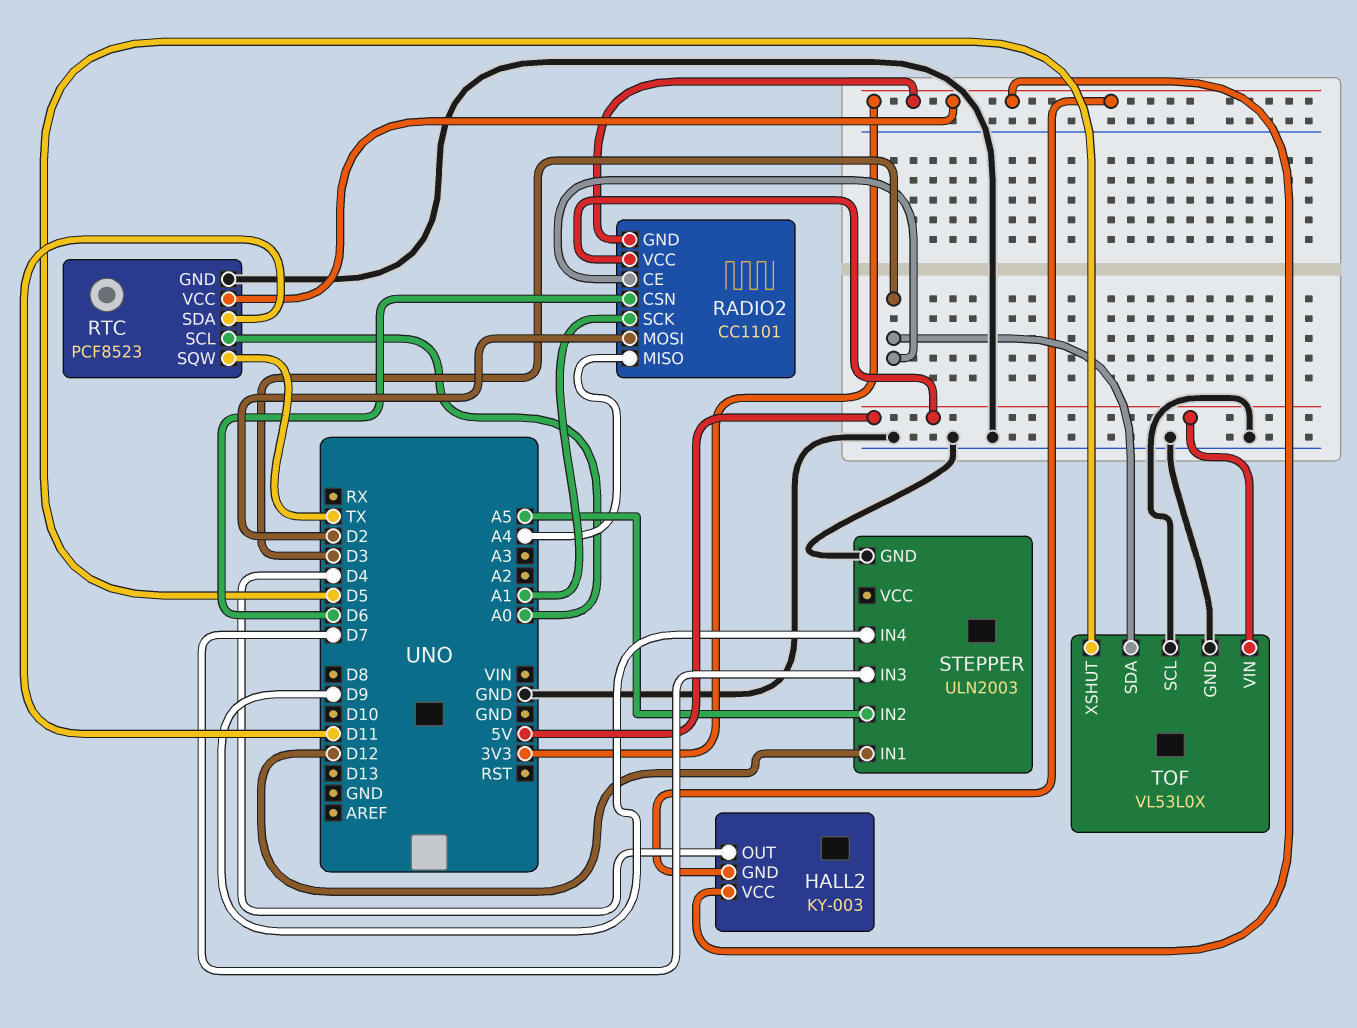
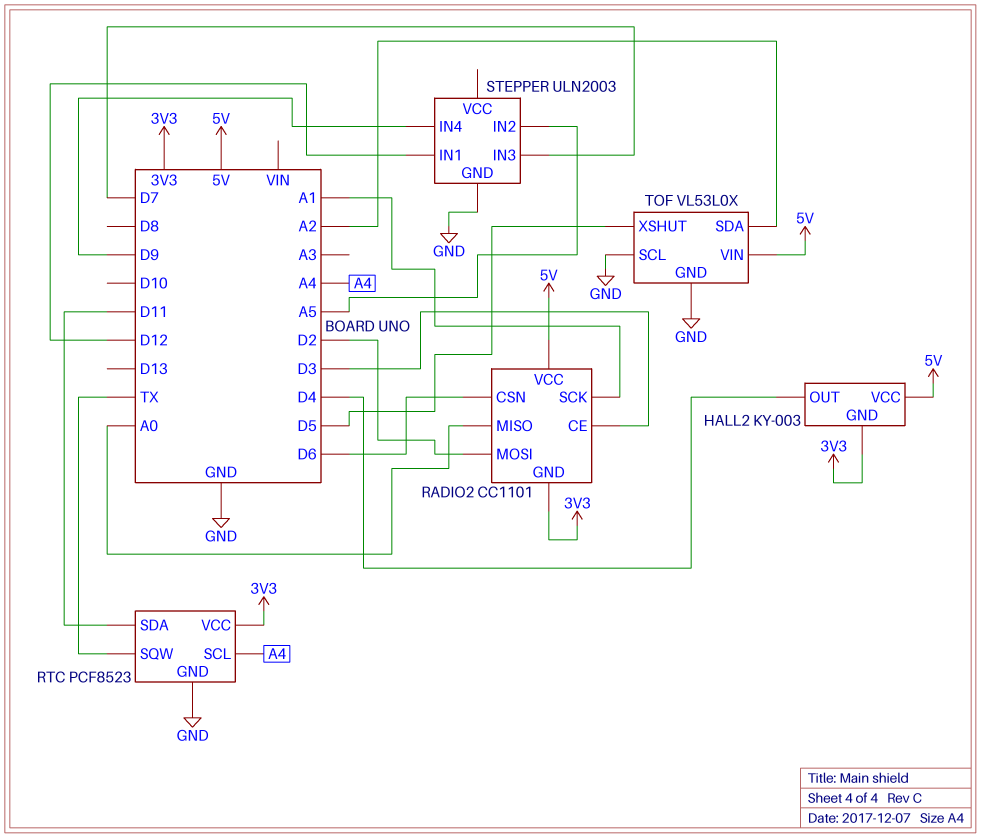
HALL2 pin VCC: 3V3 -> 5V
RADIO2 pin MISO: A4 -> A0
RTC pin SCL: A0 -> A4
TOF pin SDA: D3 -> A2

